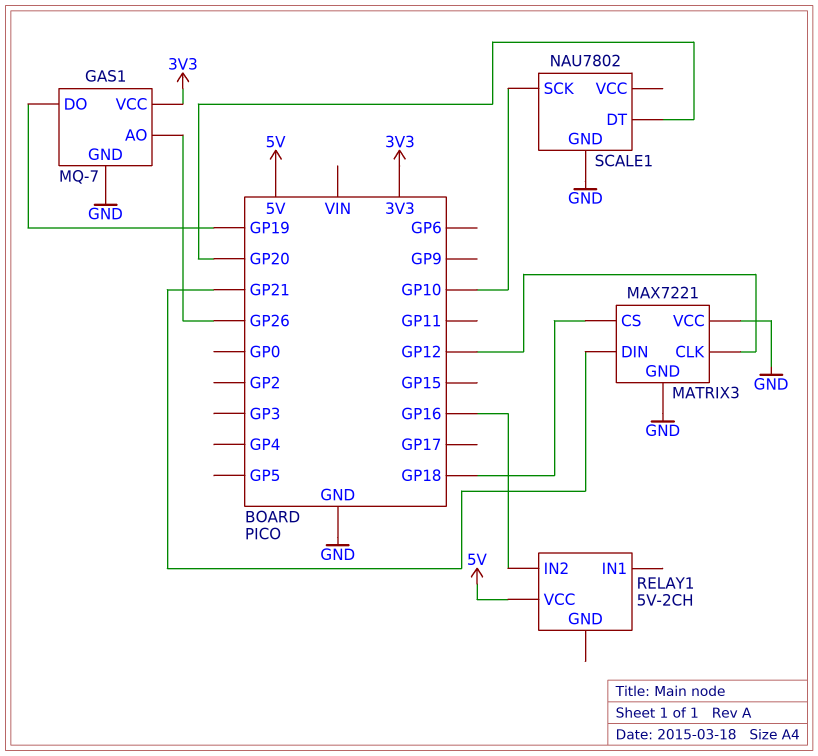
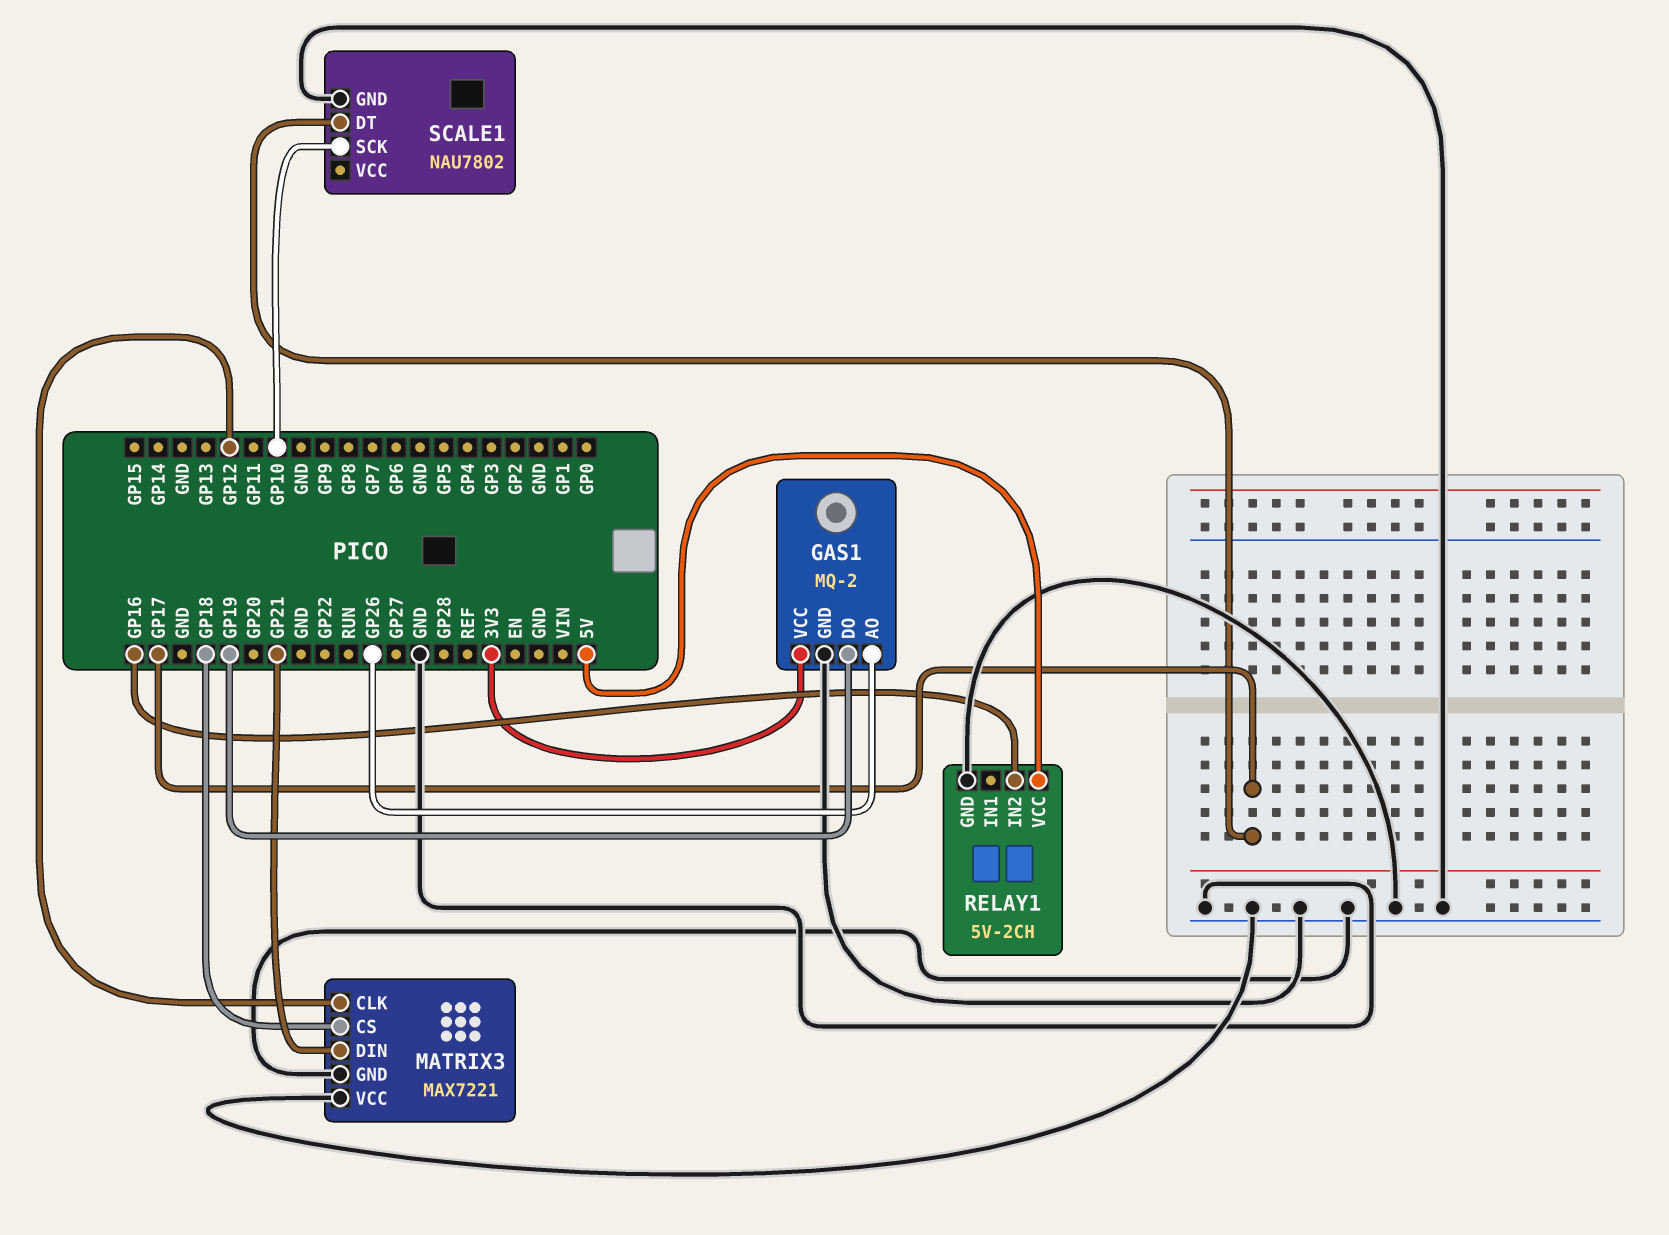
GAS1: MQ-7 -> MQ-2
RELAY1 pin GND: none -> GND
SCALE1 pin DT: GP20 -> GP17

